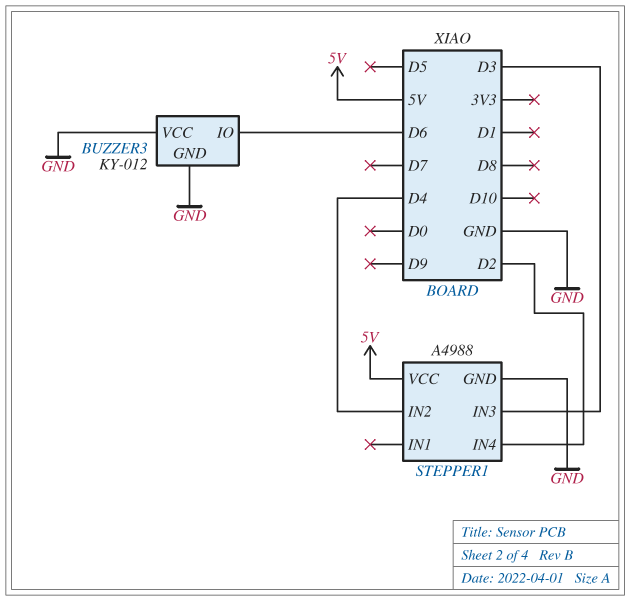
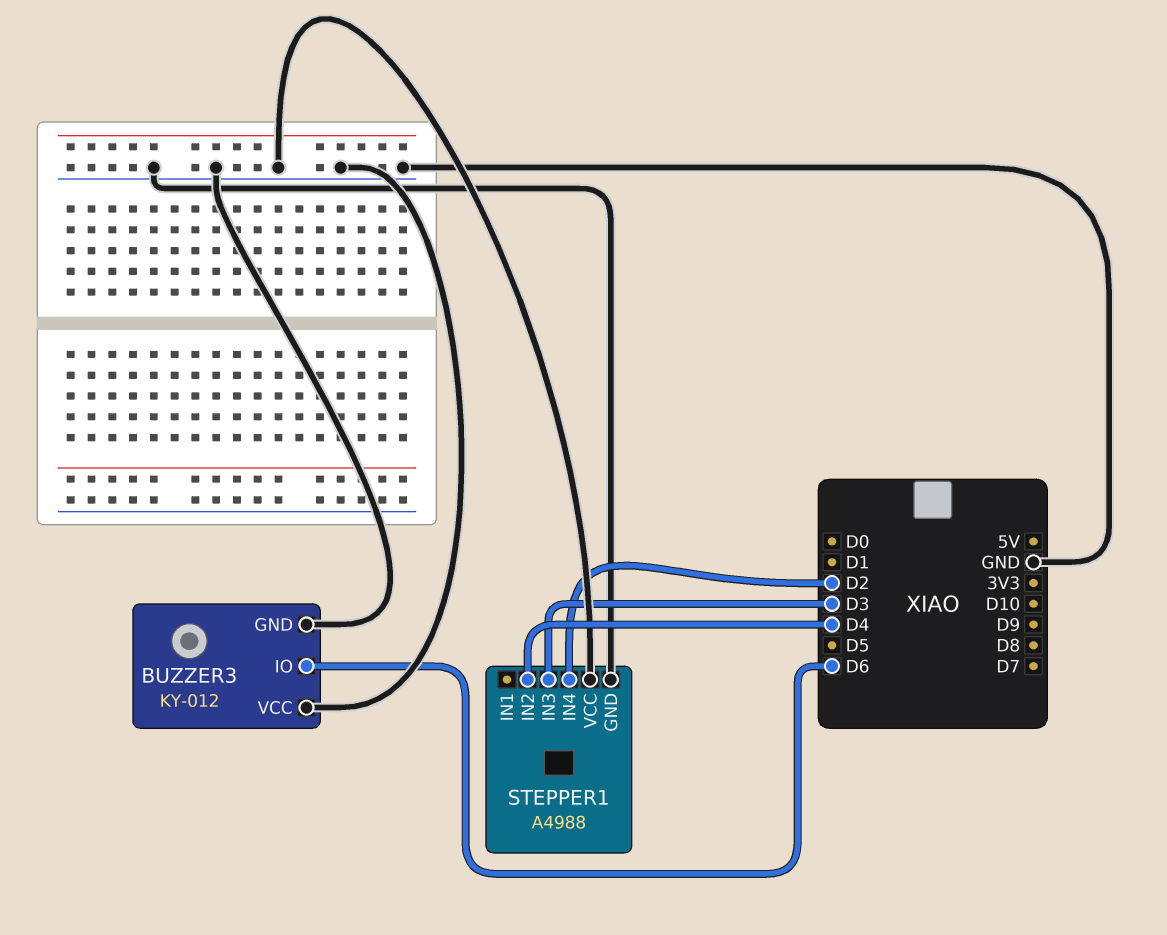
STEPPER1 pin VCC: 5V -> GND

